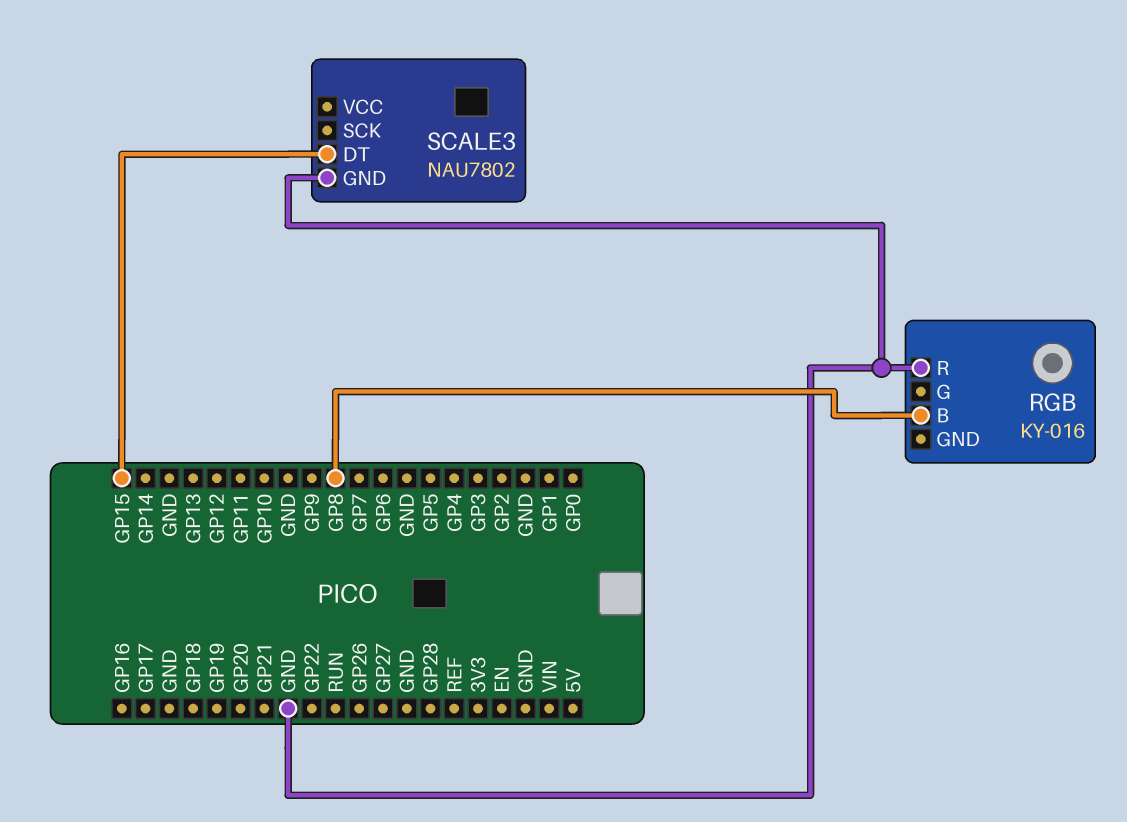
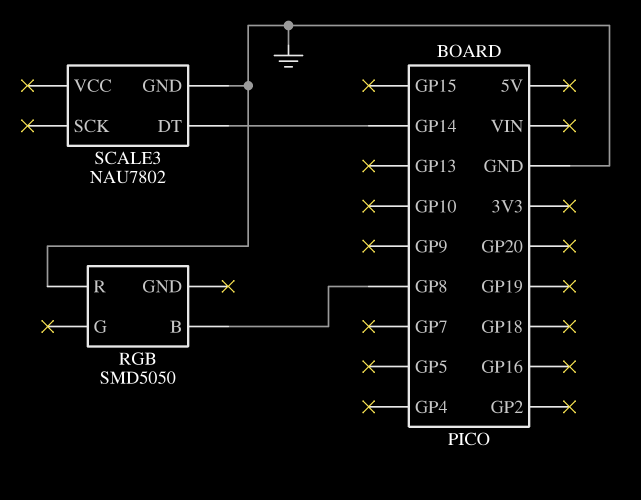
RGB: KY-016 -> SMD5050
SCALE3 pin DT: GP15 -> GP14

